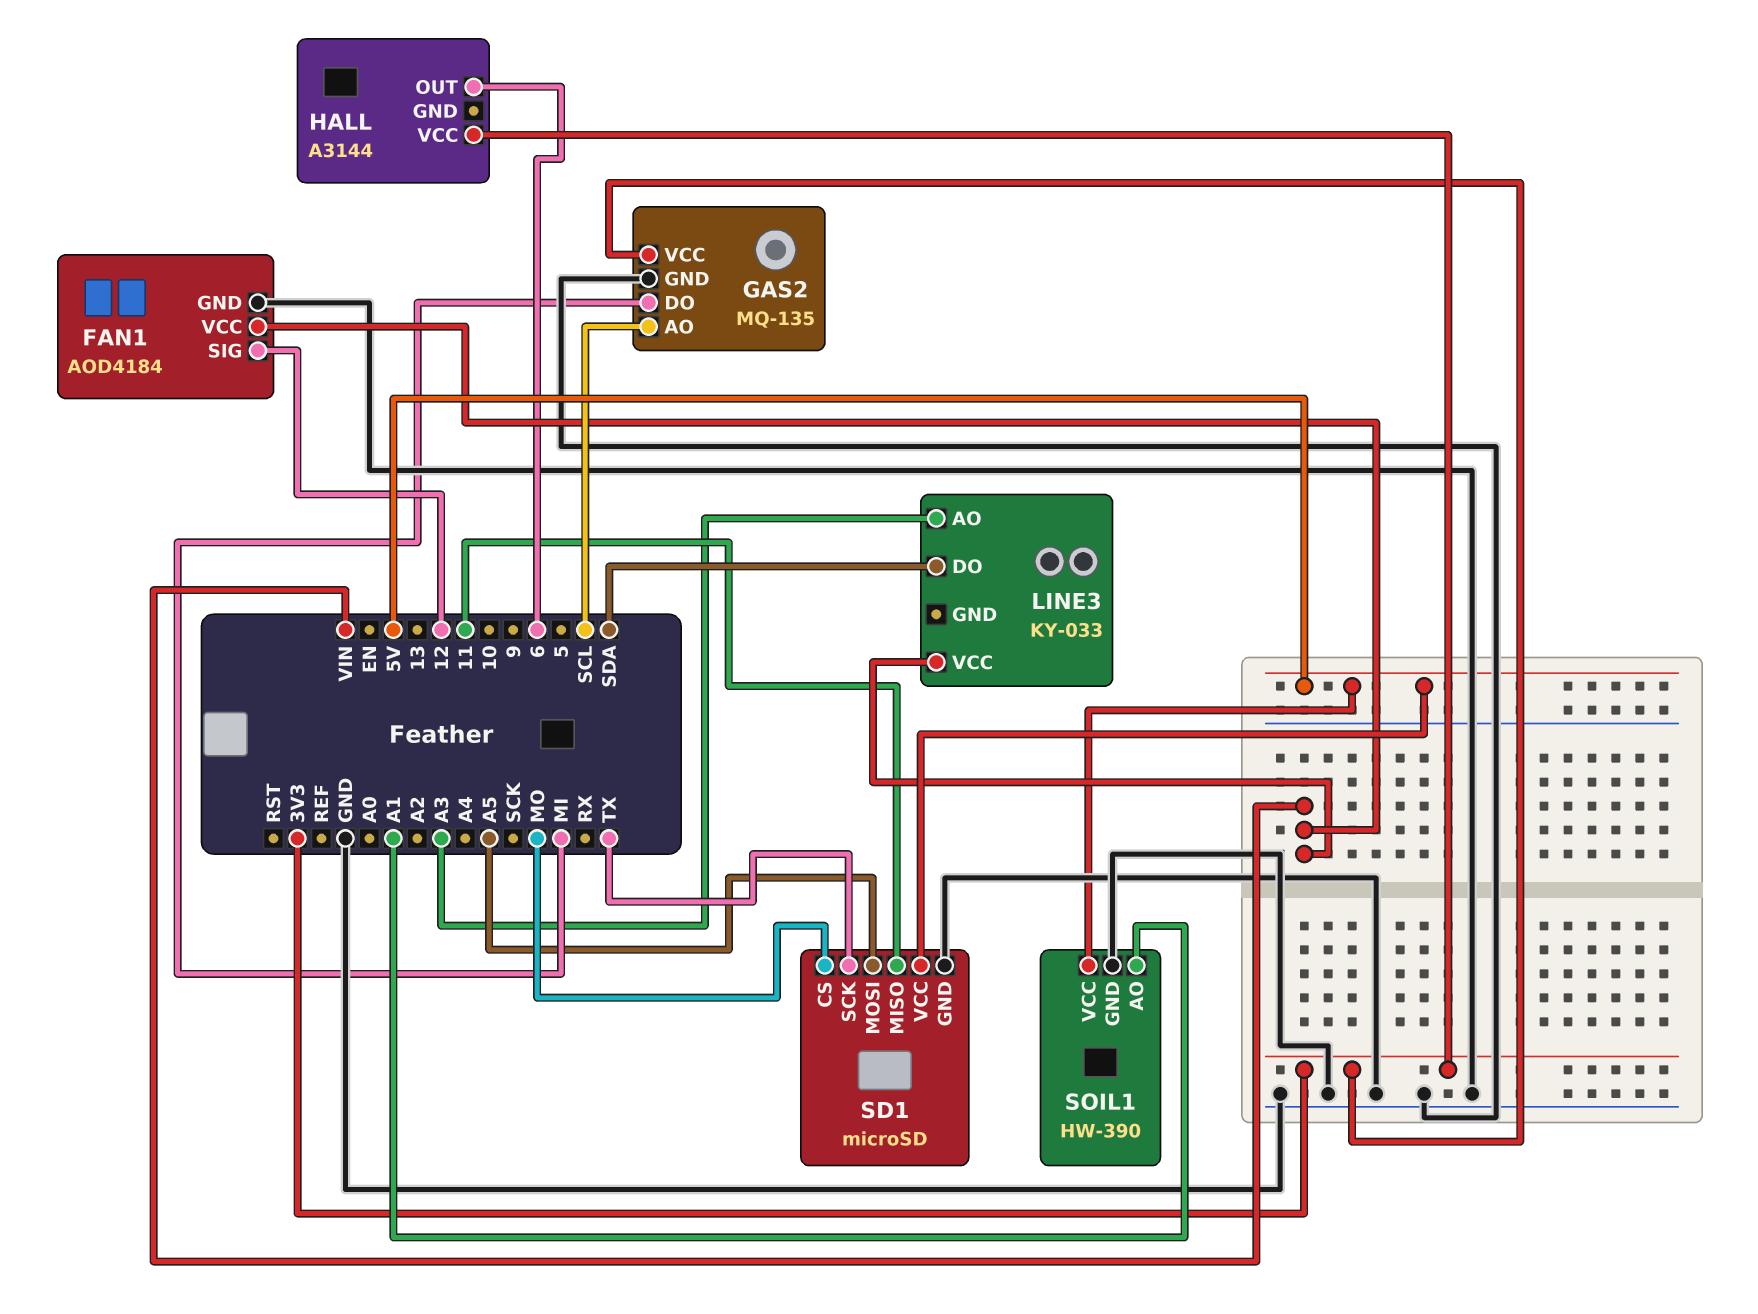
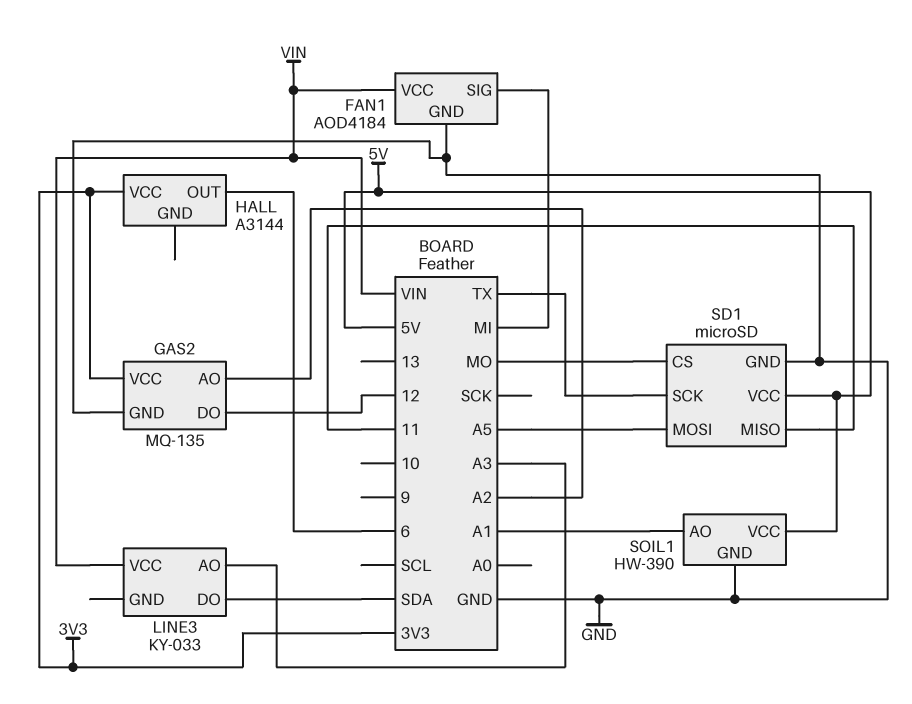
FAN1 pin SIG: 12 -> MI
GAS2 pin AO: SCL -> A2
GAS2 pin DO: MI -> 12

